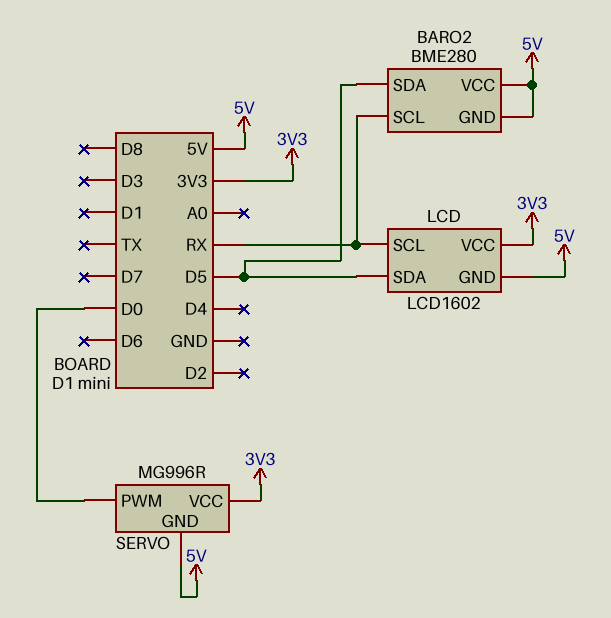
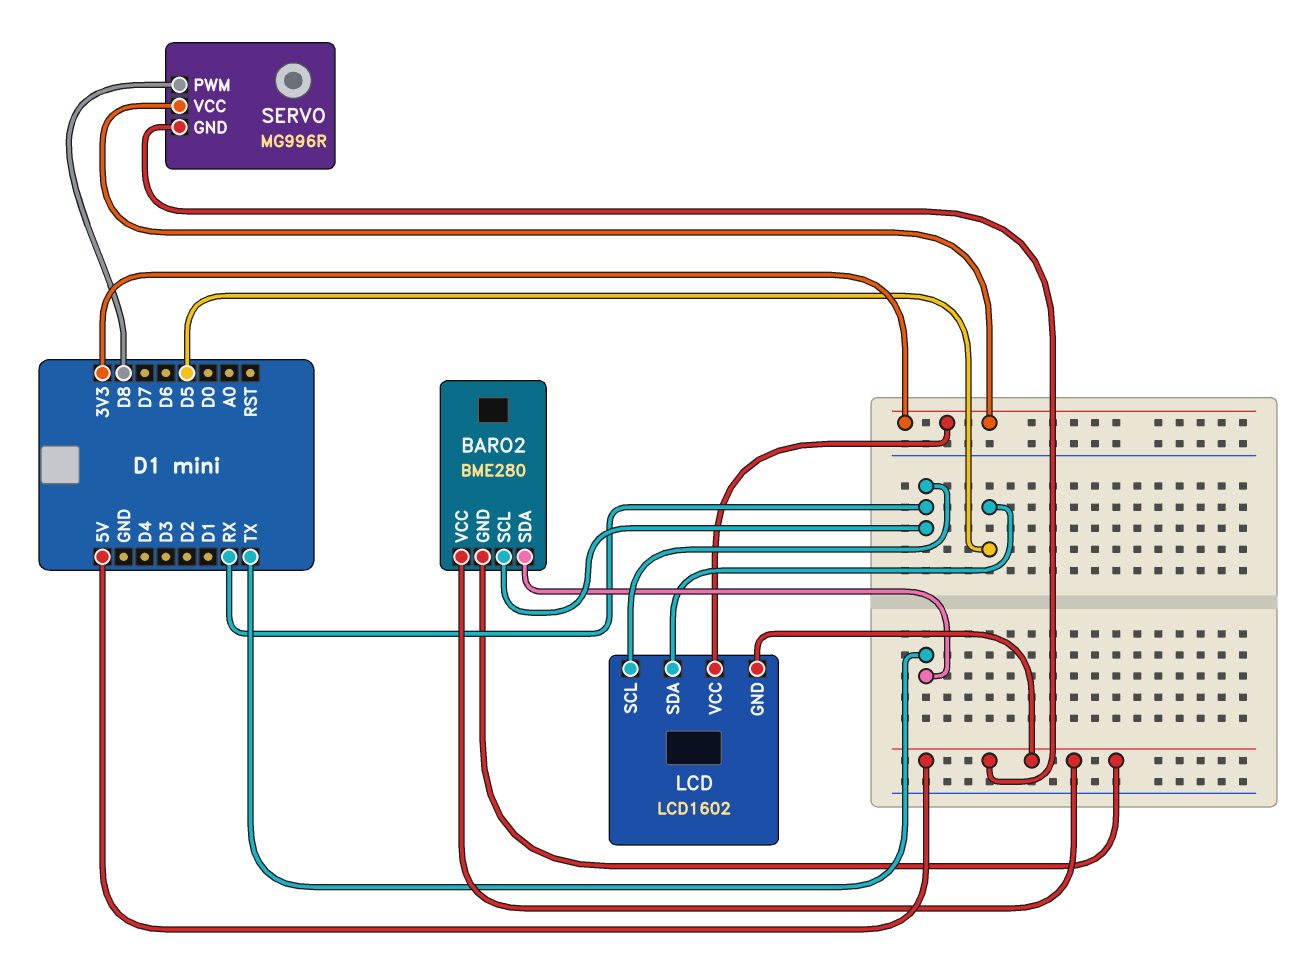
BARO2 pin SDA: D5 -> TX
SERVO pin PWM: D0 -> D8

